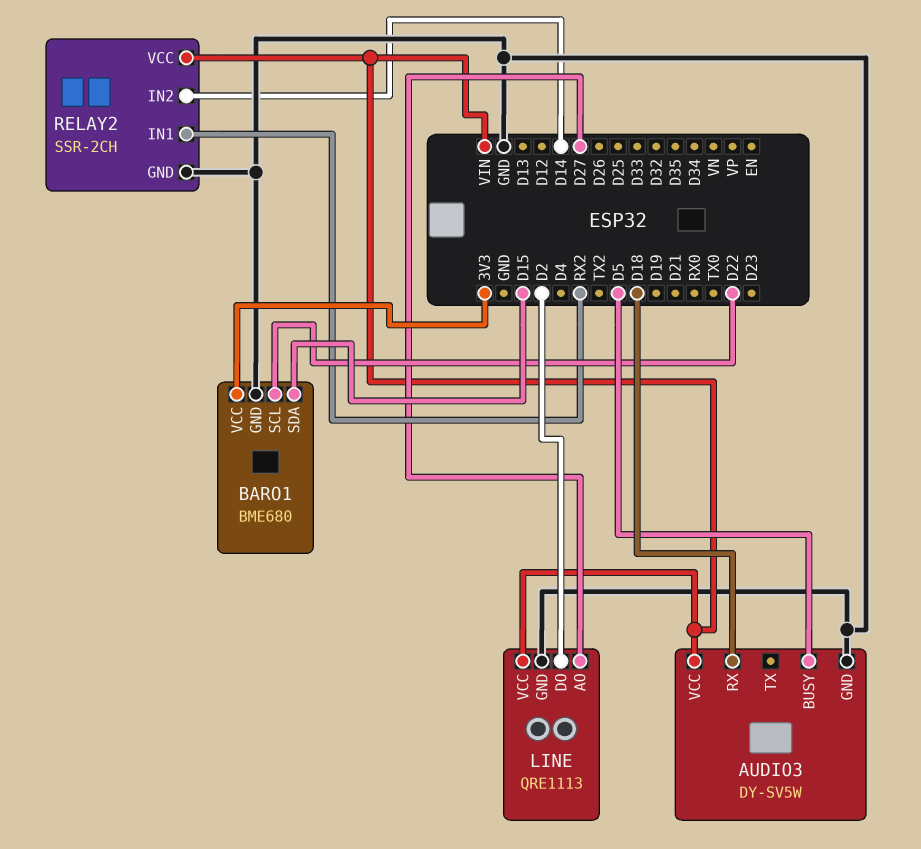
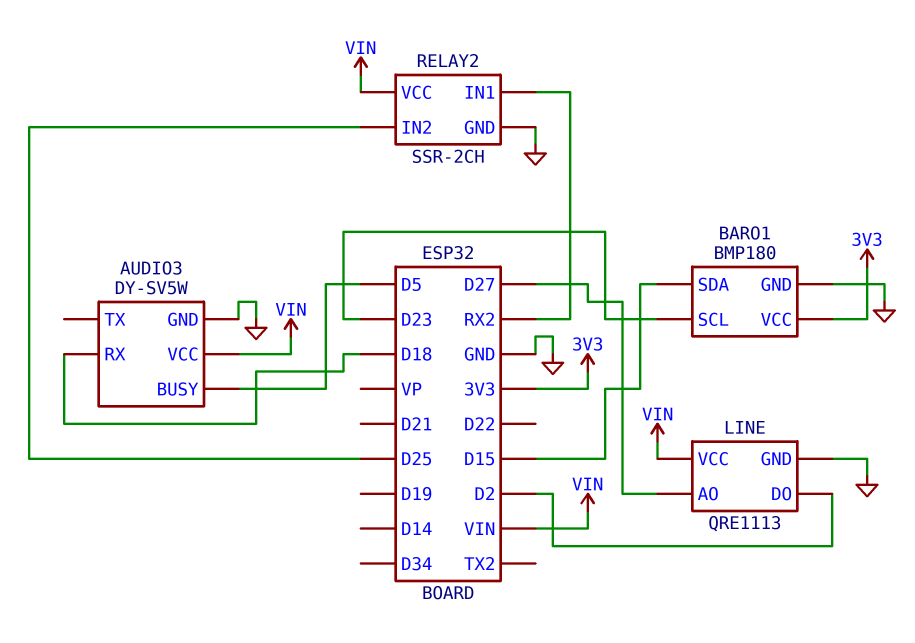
BARO1: BME680 -> BMP180
BARO1 pin SCL: D22 -> D23
RELAY2 pin IN2: D14 -> D25

